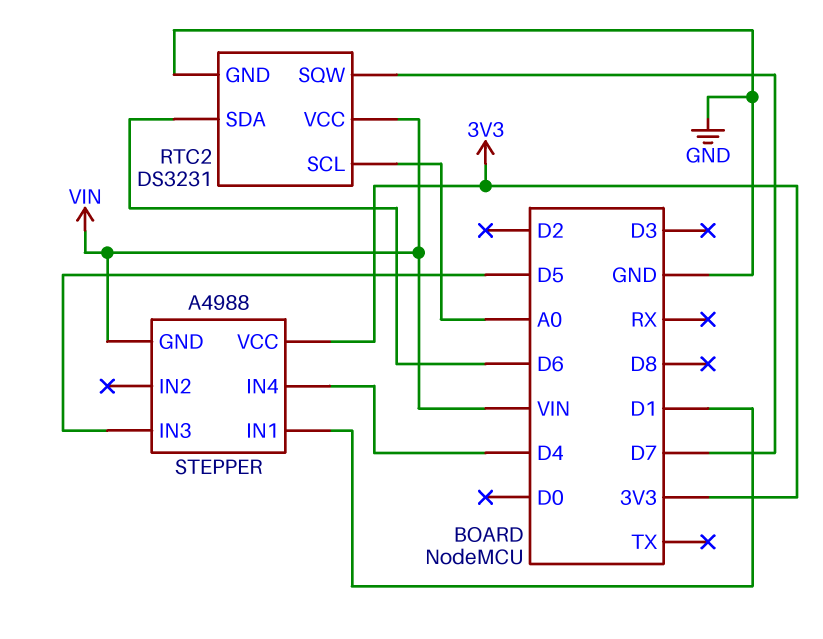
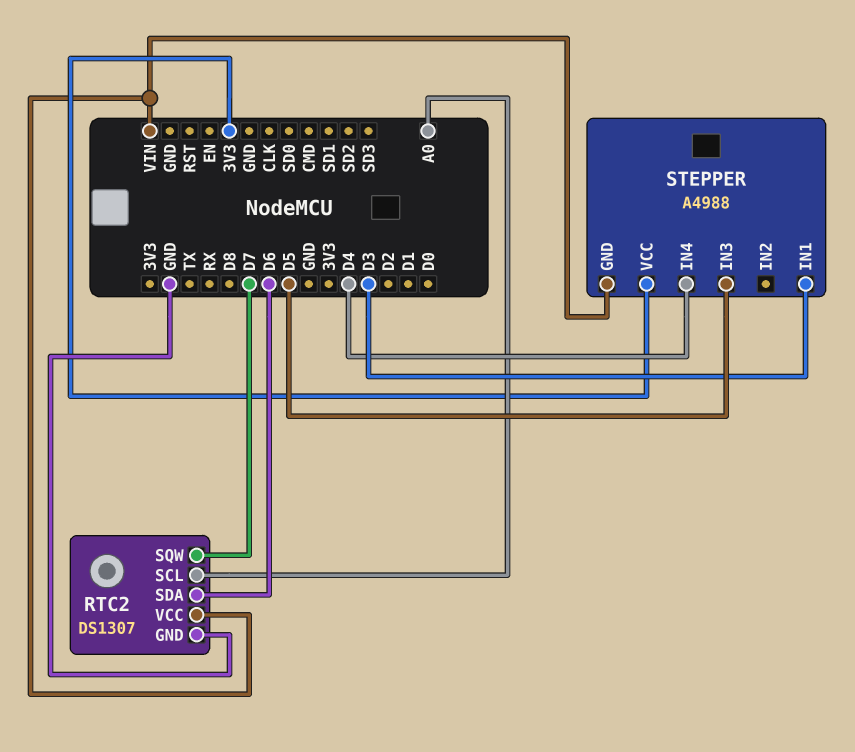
RTC2: DS3231 -> DS1307
STEPPER pin IN1: D1 -> D3

